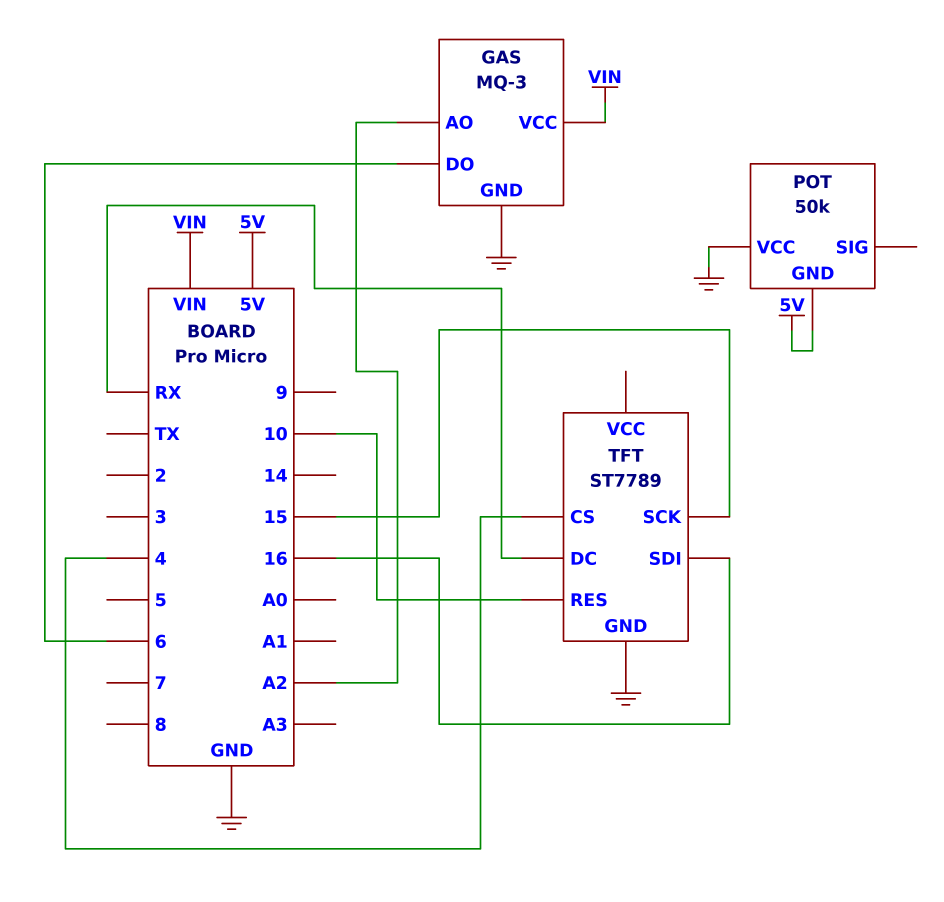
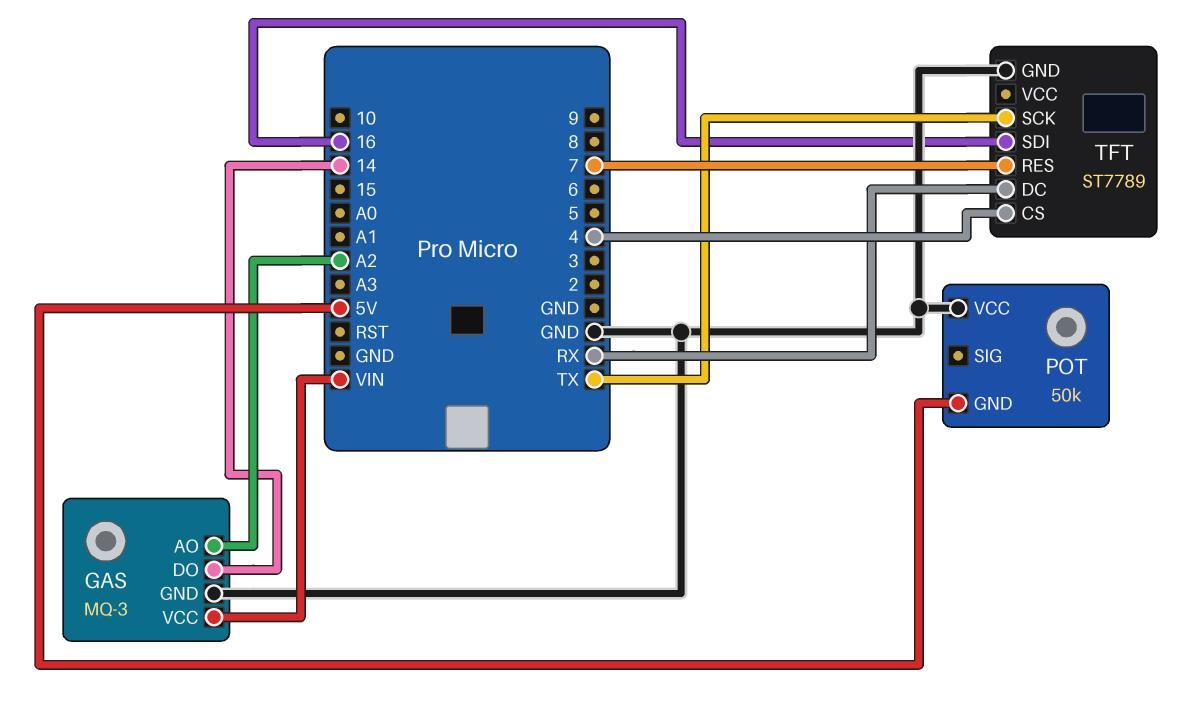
GAS pin DO: 6 -> 14
TFT pin RES: 10 -> 7
TFT pin SCK: 15 -> TX

